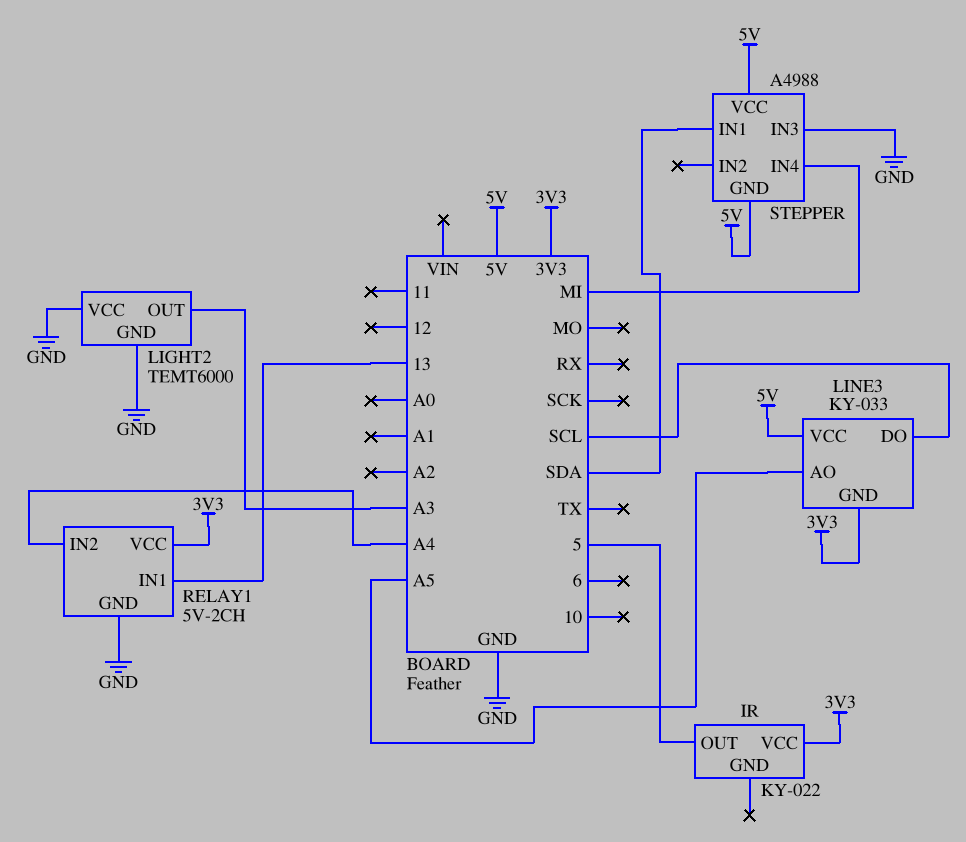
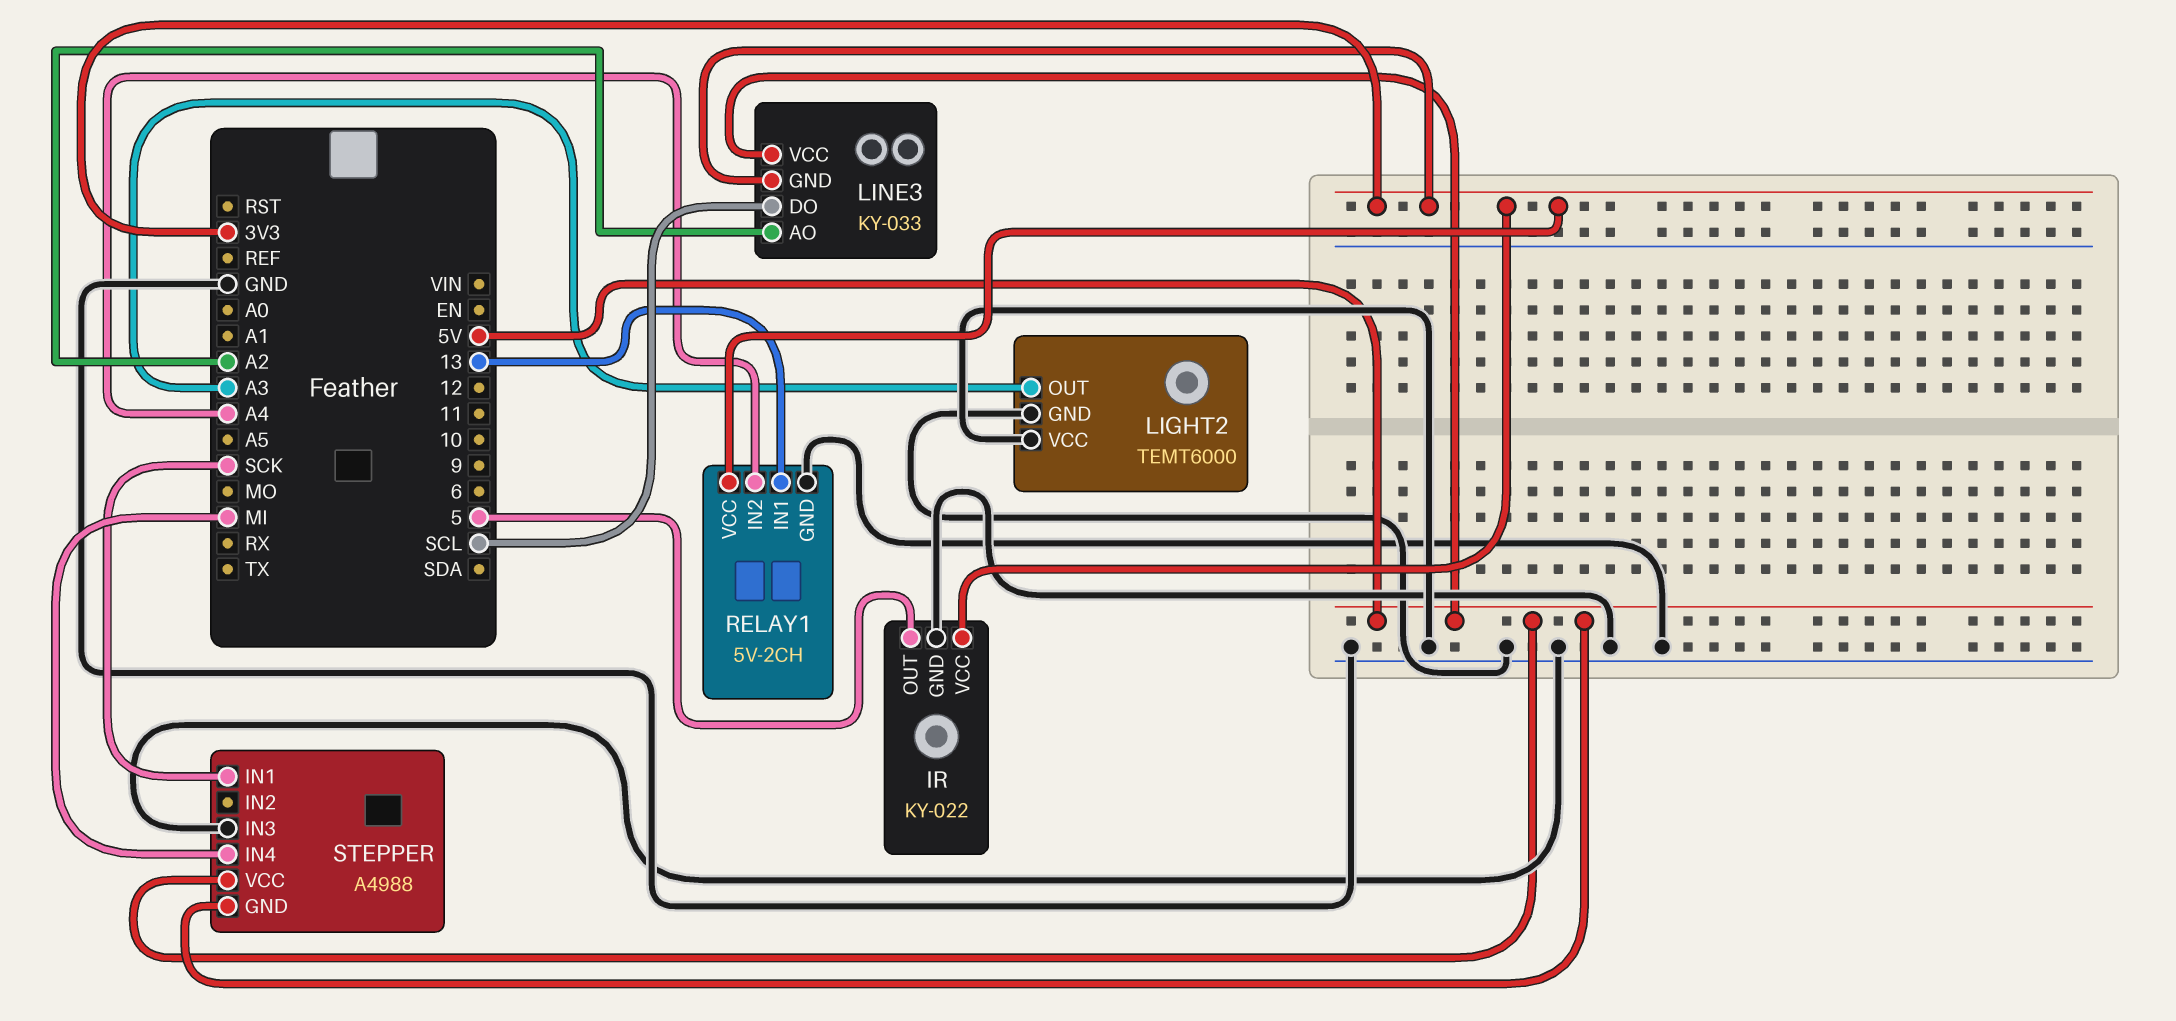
IR pin GND: none -> GND
LINE3 pin AO: A5 -> A2
STEPPER pin IN1: SDA -> SCK

